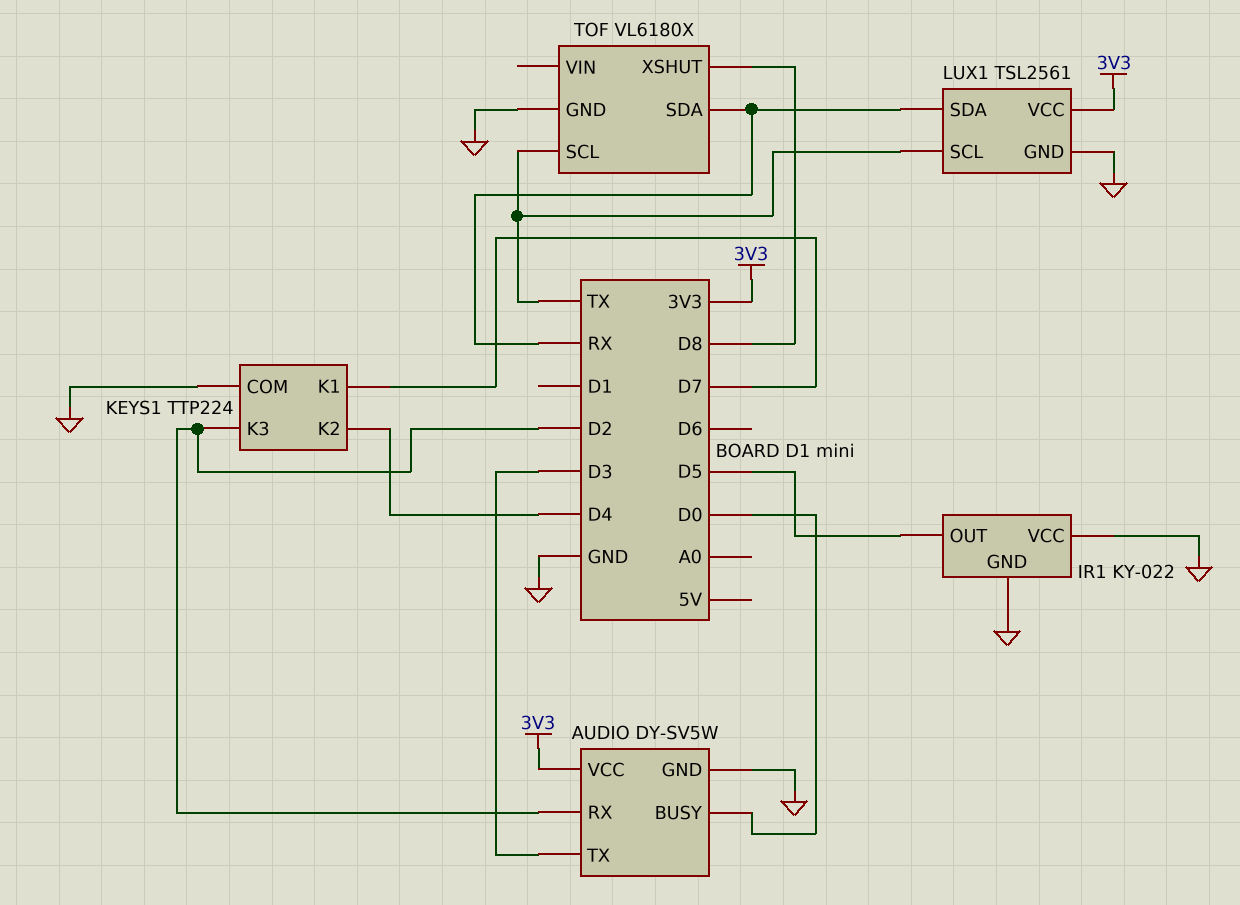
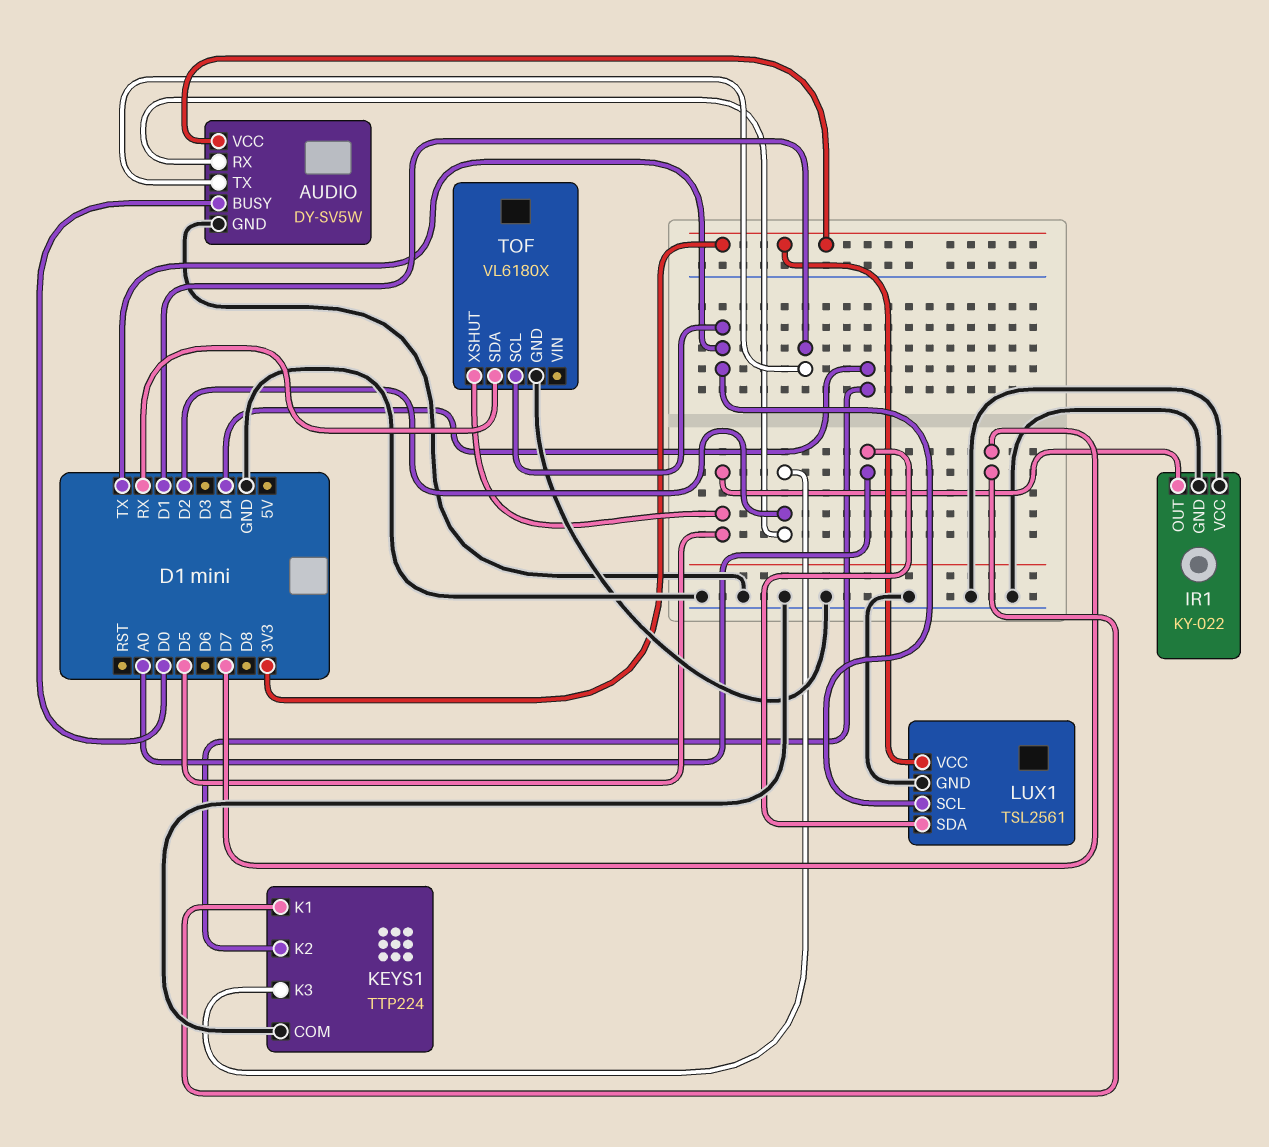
AUDIO pin TX: D3 -> D1
LUX1 pin SDA: RX -> A0
TOF pin XSHUT: D8 -> D5

